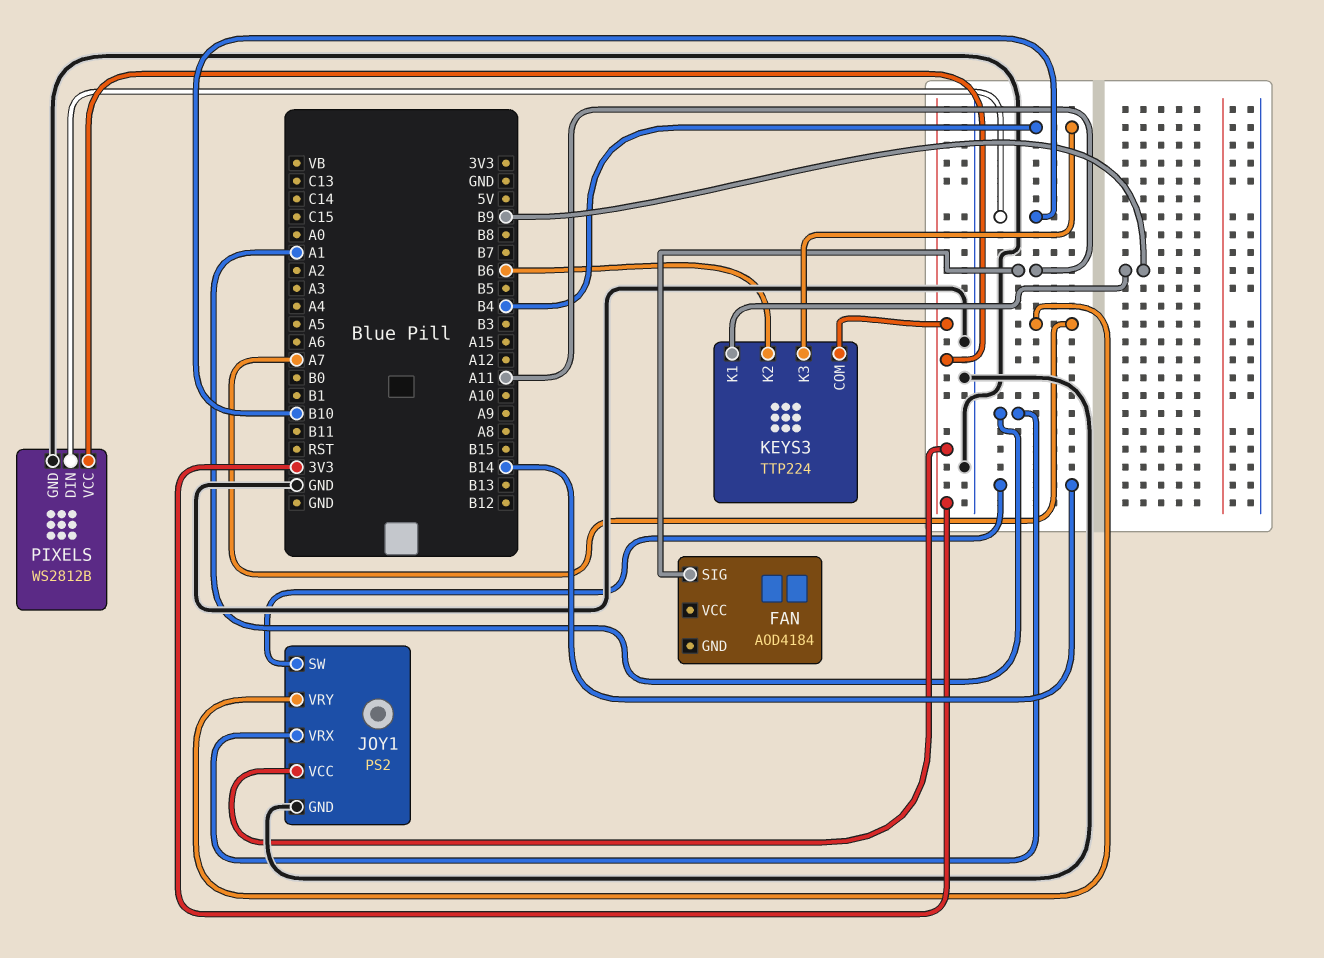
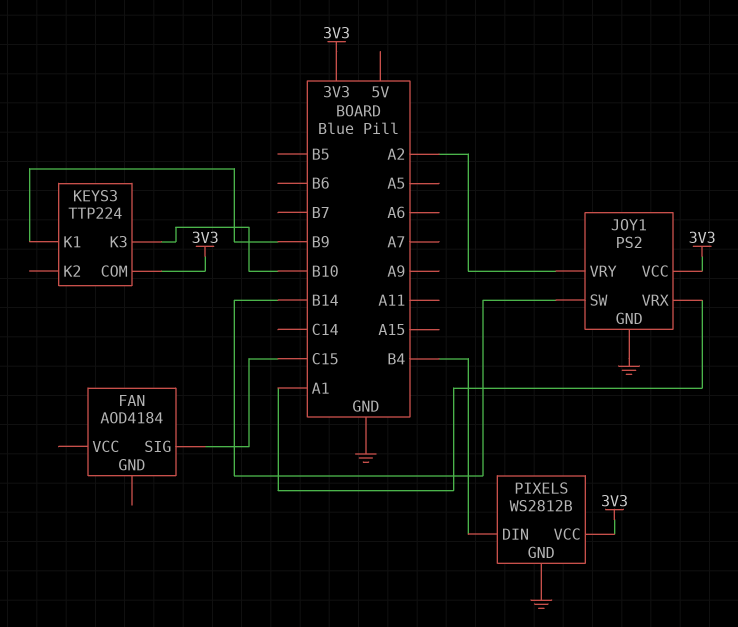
FAN pin SIG: A11 -> C15
JOY1 pin VRY: A7 -> A2
KEYS3 pin K2: B6 -> none
KEYS3 pin K3: B4 -> B10
PIXELS pin DIN: B10 -> B4

